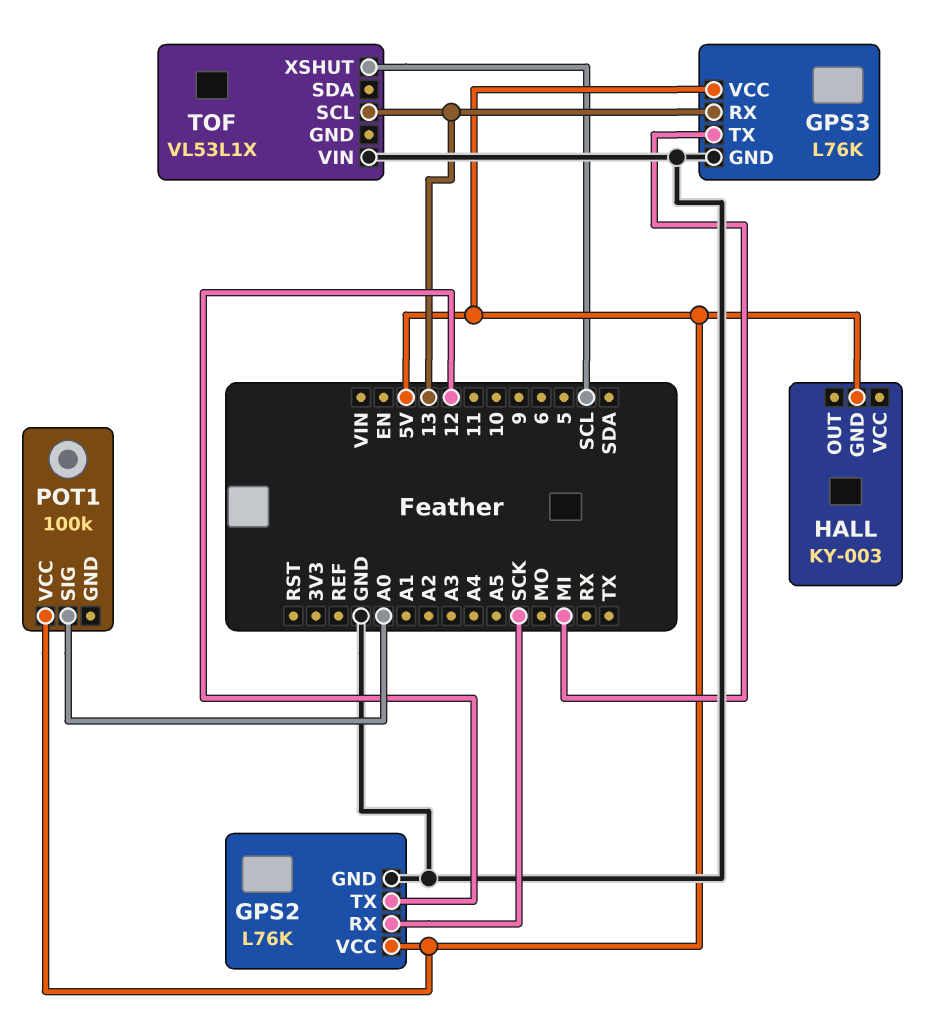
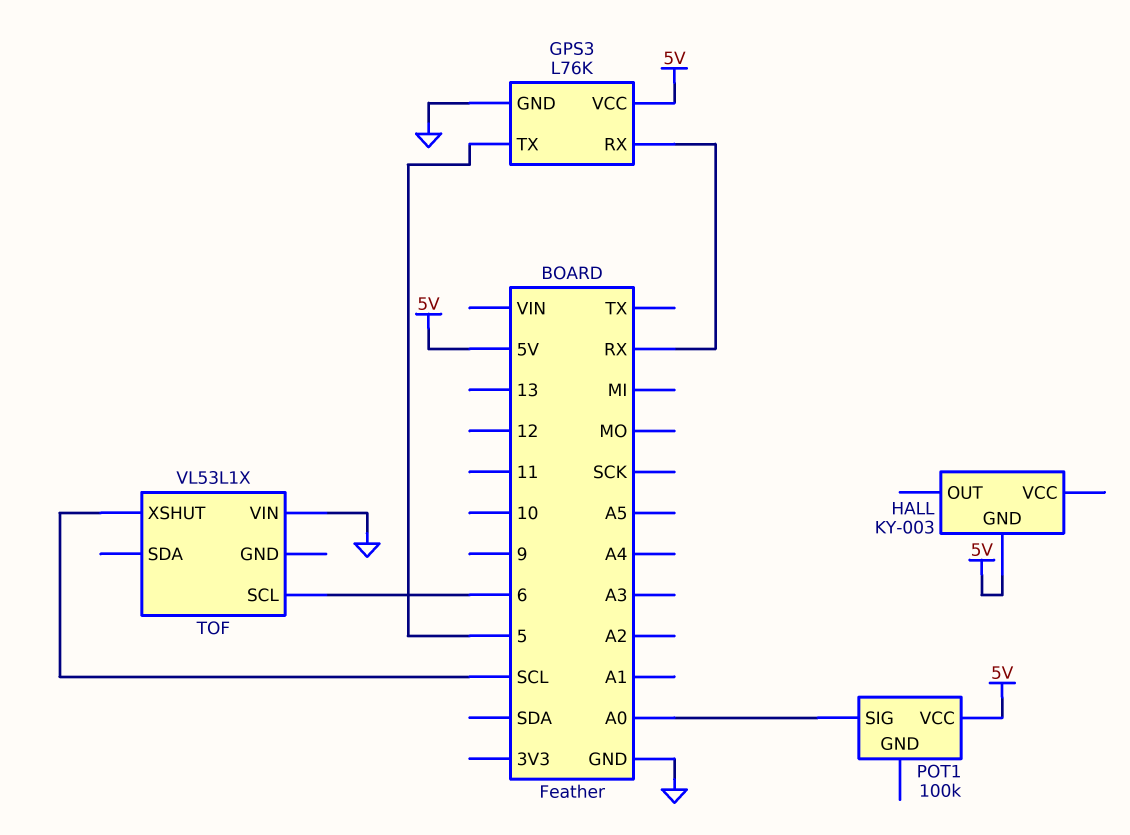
GPS2: L76K -> none
GPS2 pin GND: GND -> none
GPS2 pin RX: SCK -> none
GPS2 pin TX: 12 -> none
GPS2 pin VCC: 5V -> none
GPS3 pin RX: 13 -> RX
GPS3 pin TX: MI -> 5
TOF pin SCL: 13 -> 6

